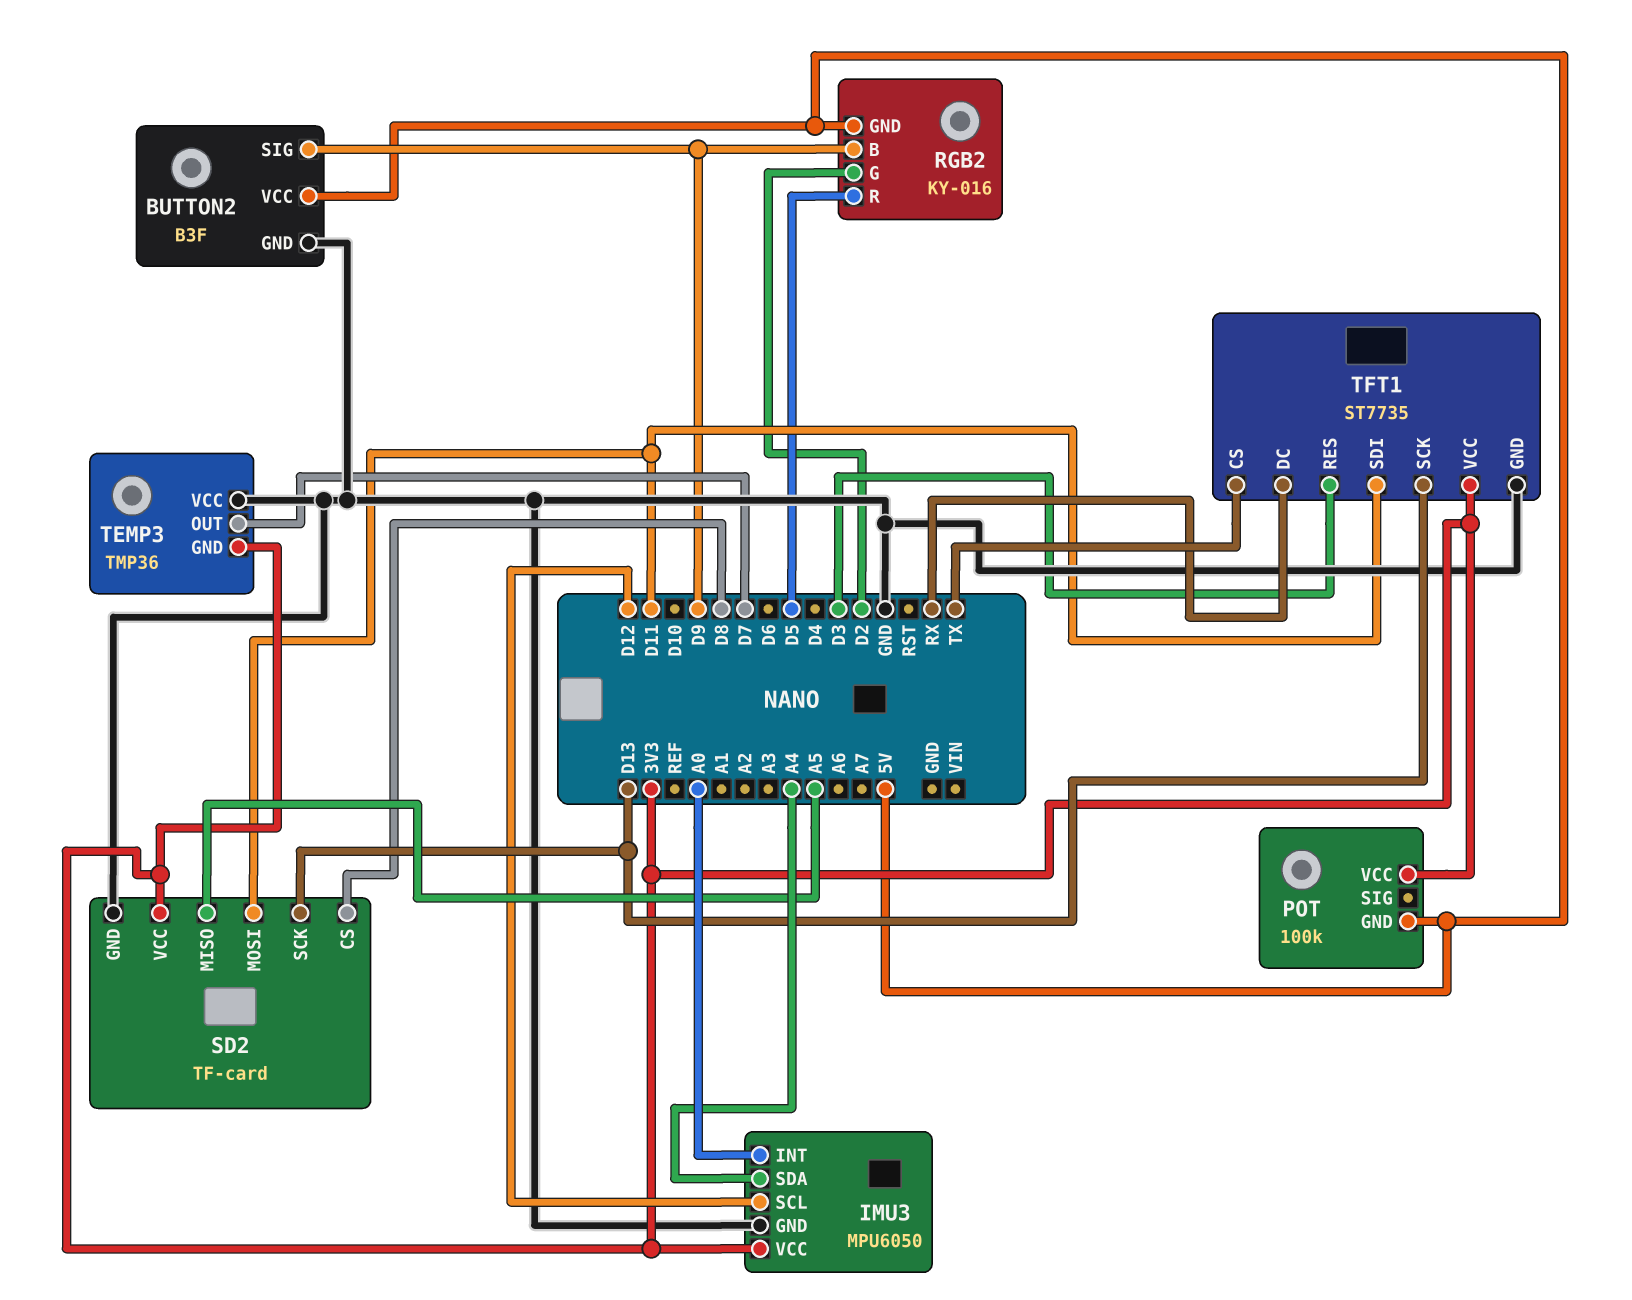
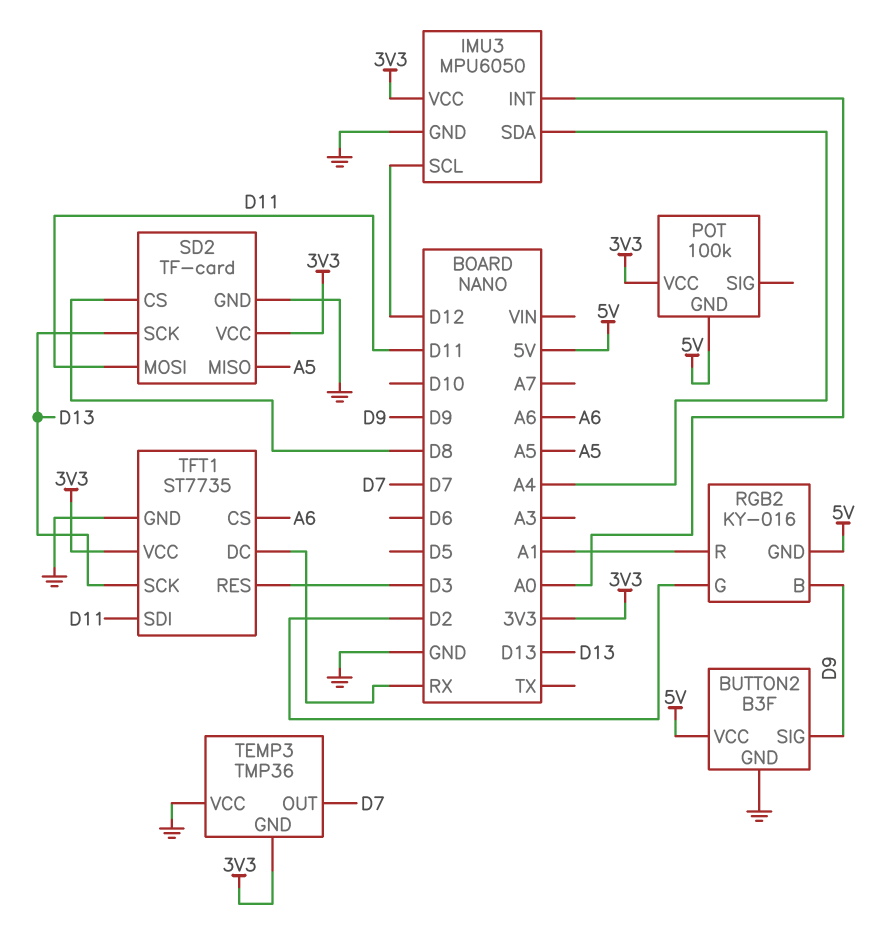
RGB2 pin R: D5 -> A1
TFT1 pin CS: TX -> A6

